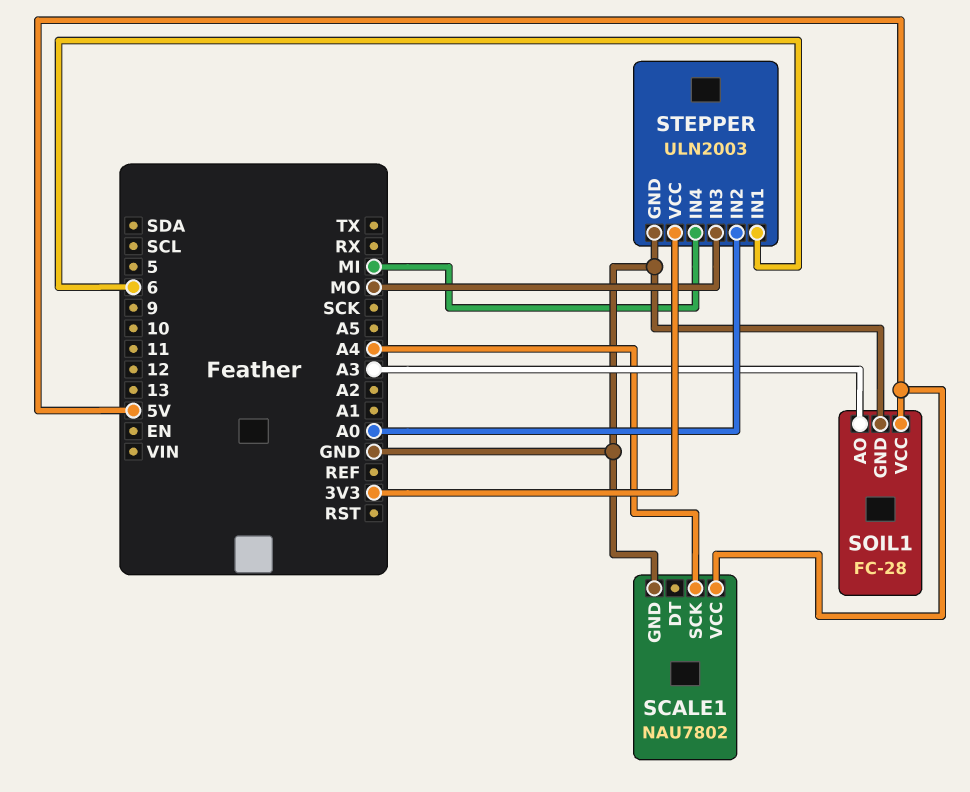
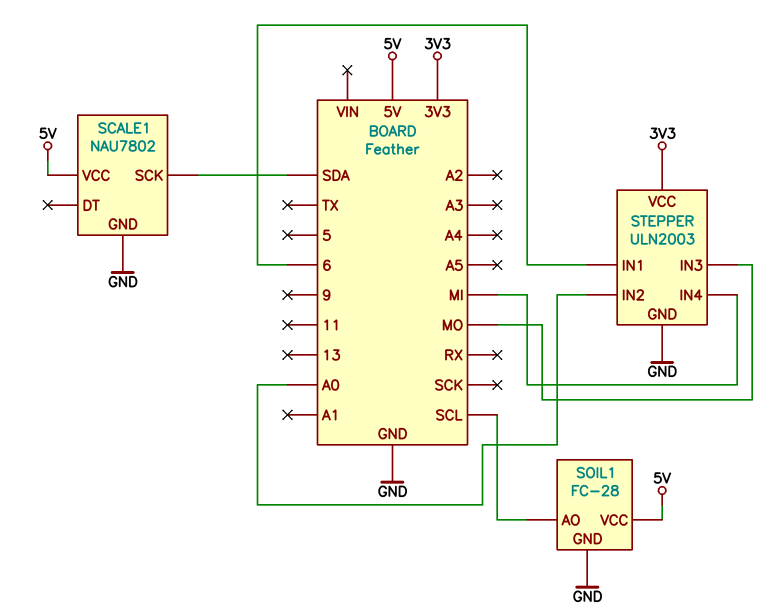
SCALE1 pin SCK: A4 -> SDA
SOIL1 pin AO: A3 -> SCL

